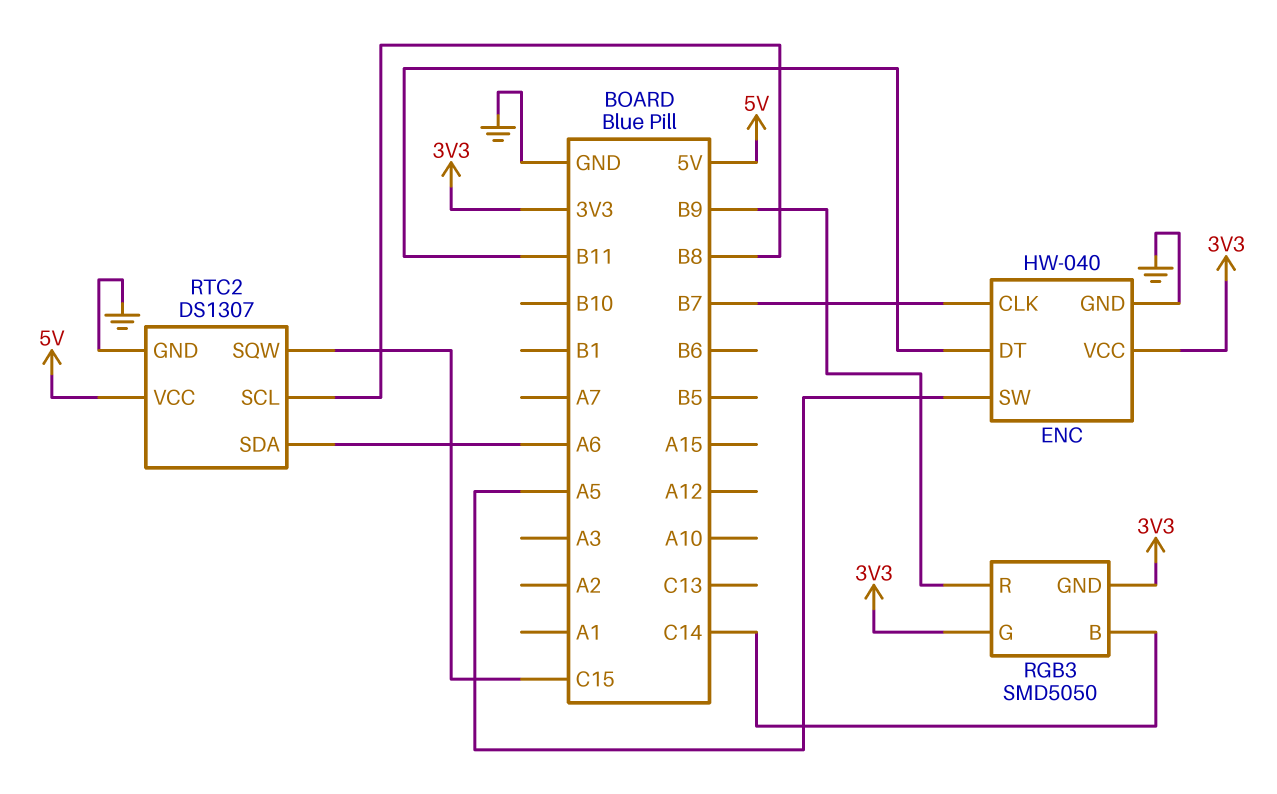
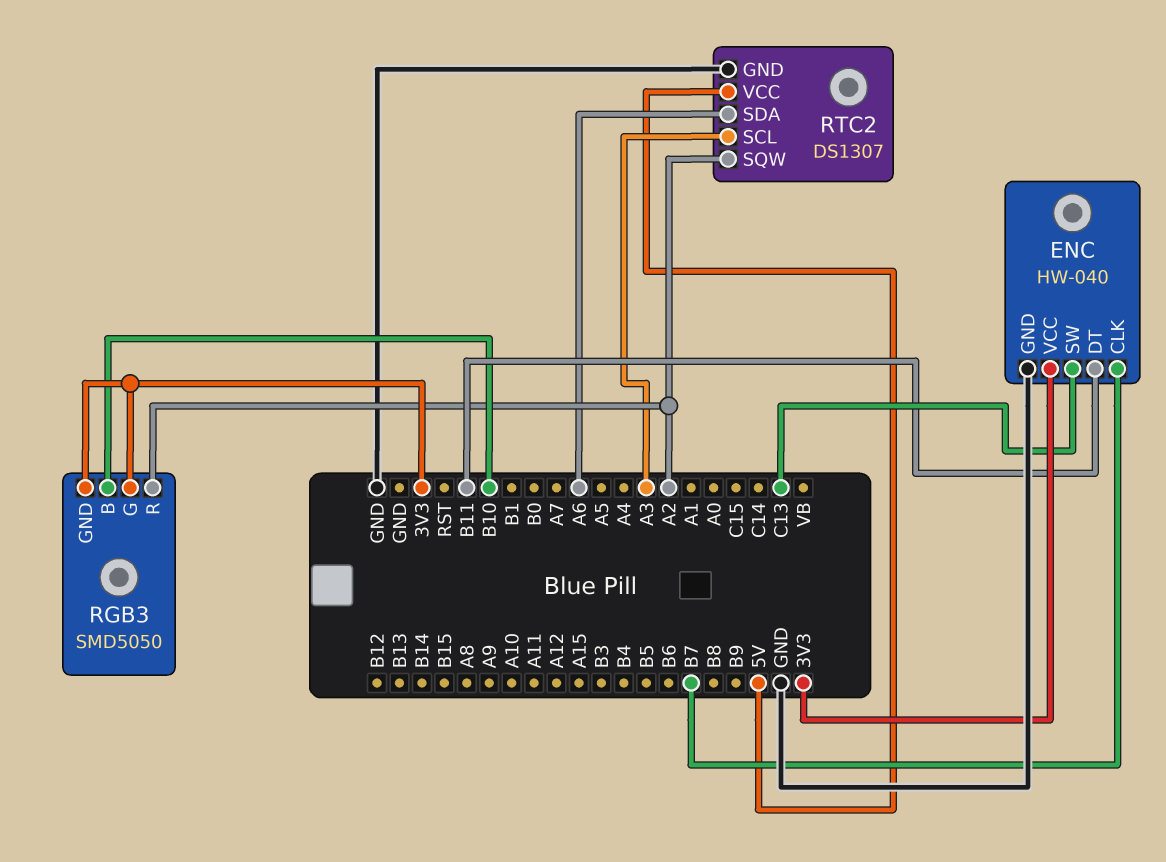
ENC pin SW: A5 -> C13
RGB3 pin B: C14 -> B10
RGB3 pin R: B9 -> A2
RTC2 pin SCL: B8 -> A3
RTC2 pin SQW: C15 -> A2

